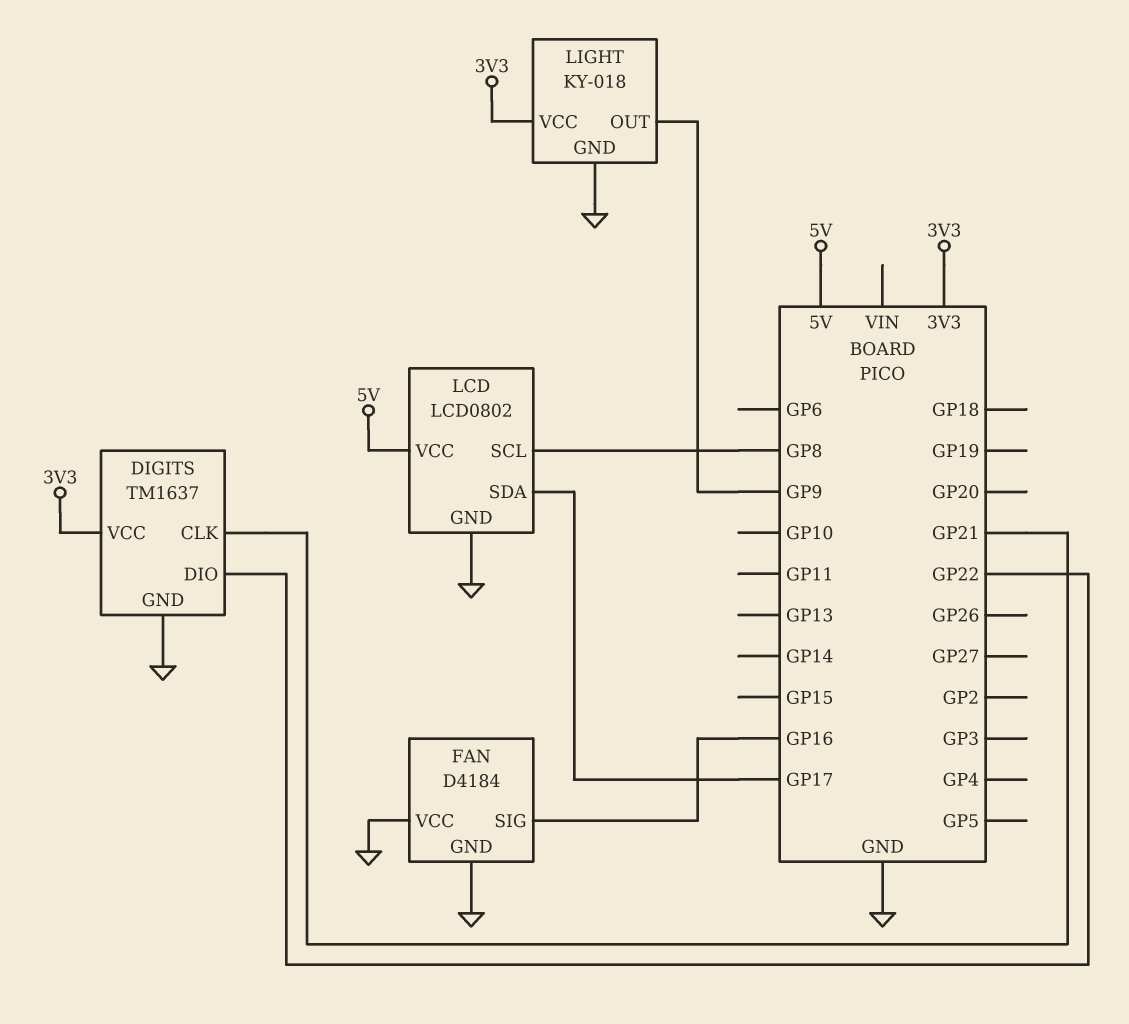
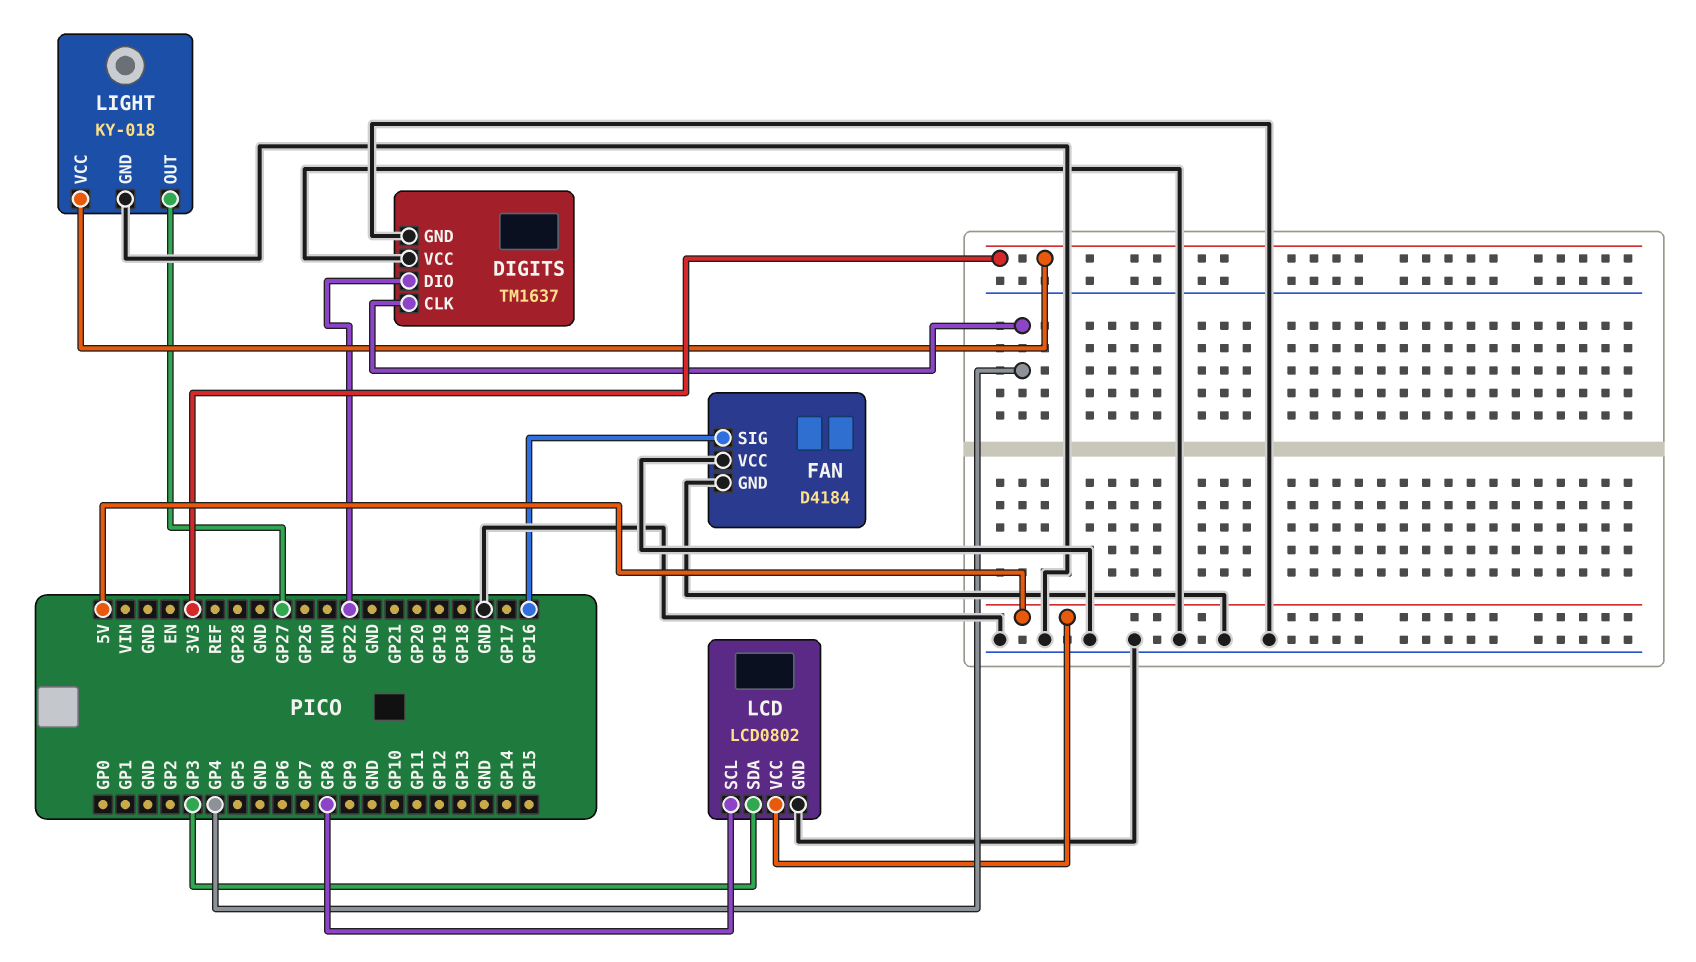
DIGITS pin CLK: GP21 -> GP4
DIGITS pin VCC: 3V3 -> GND
LCD pin SDA: GP17 -> GP3
LIGHT pin OUT: GP9 -> GP27

